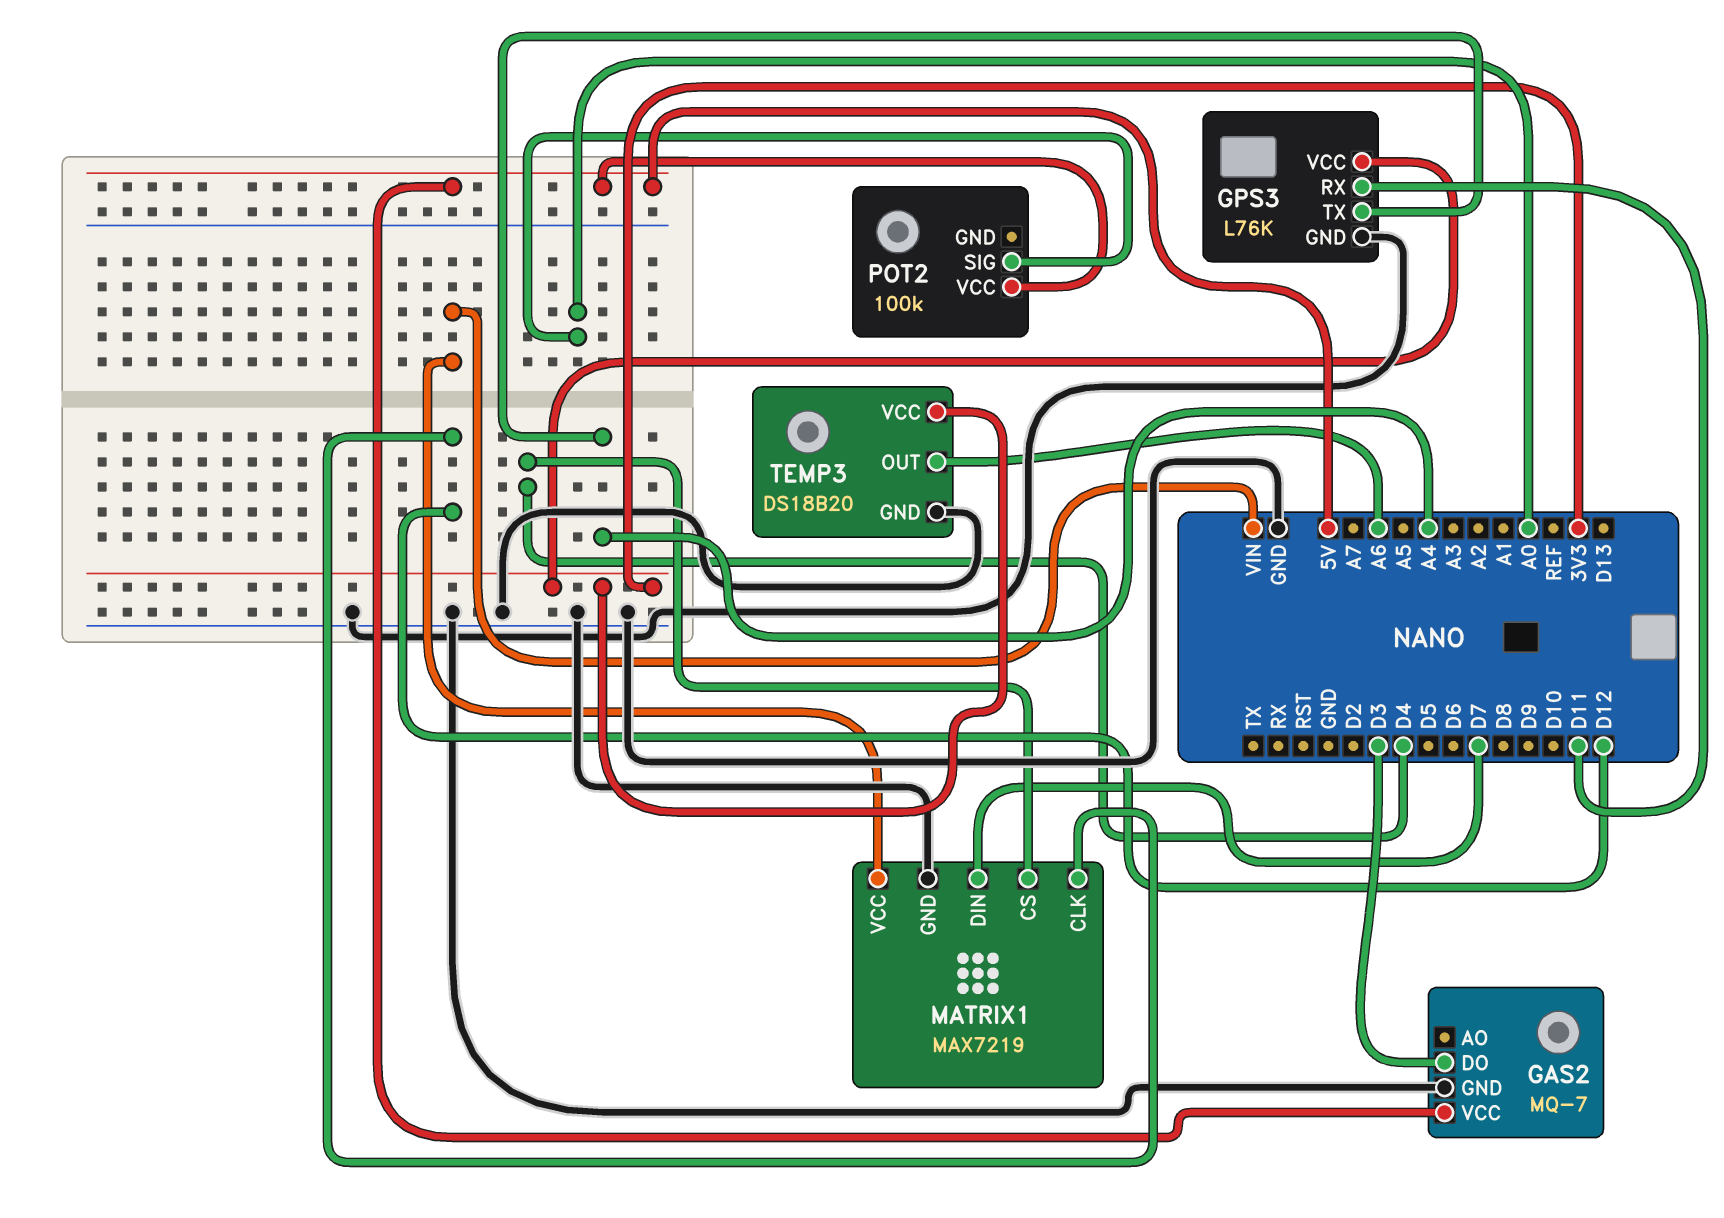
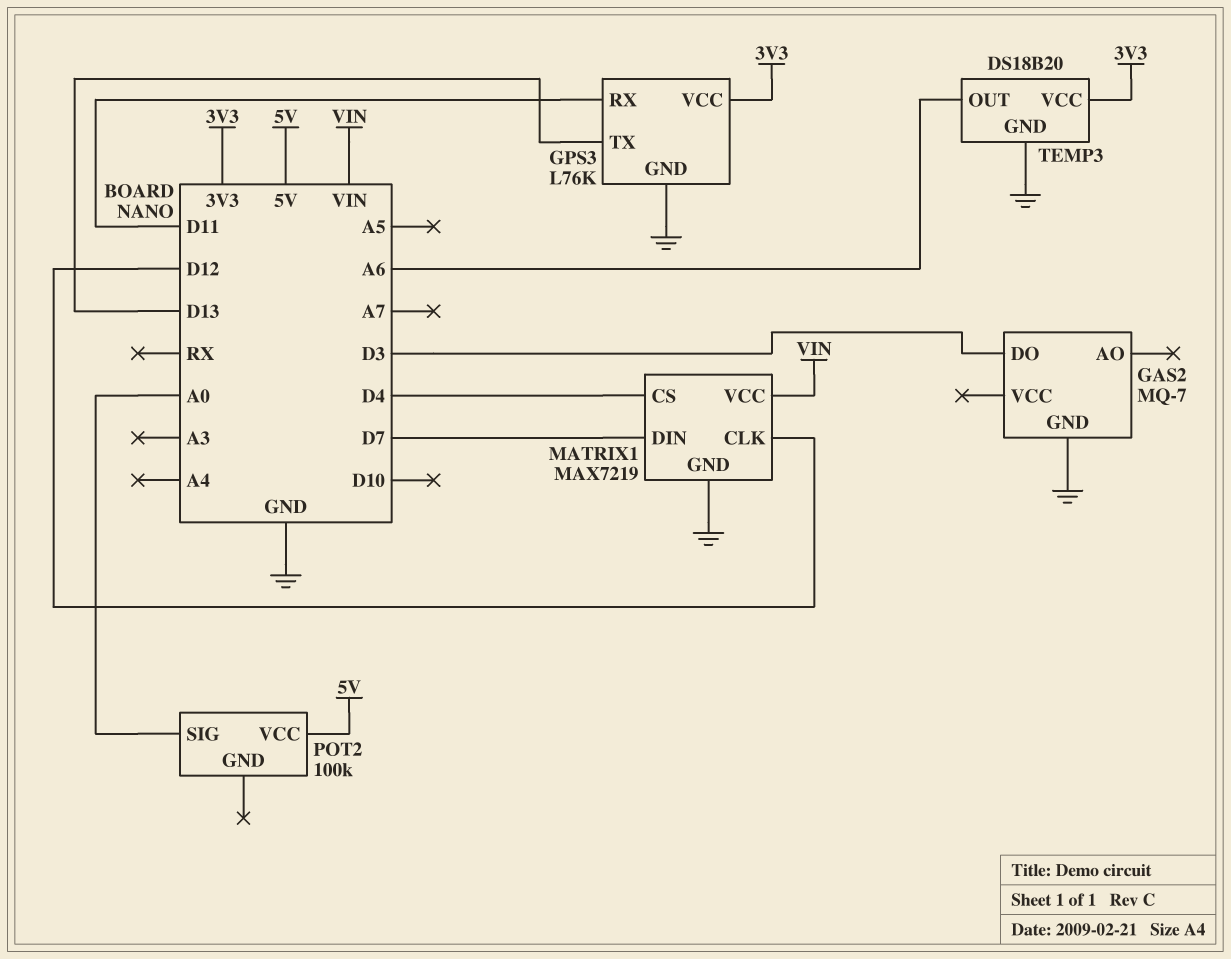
GAS2 pin VCC: 5V -> none
GPS3 pin TX: A4 -> D13

